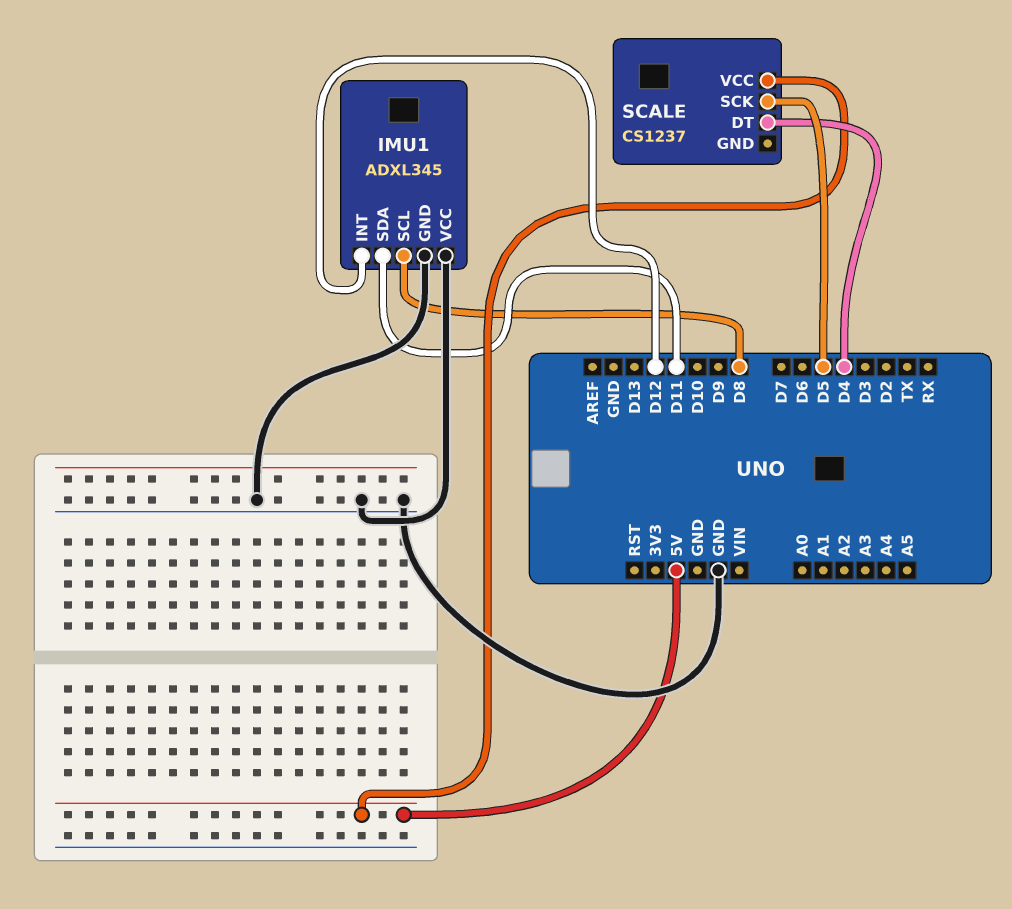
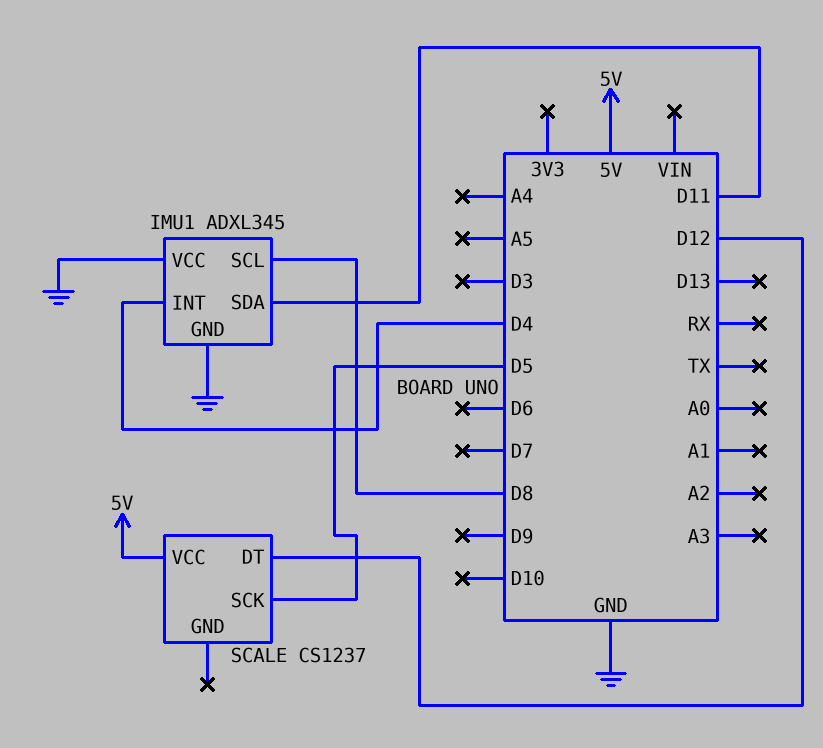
IMU1 pin INT: D12 -> D4
SCALE pin DT: D4 -> D12

